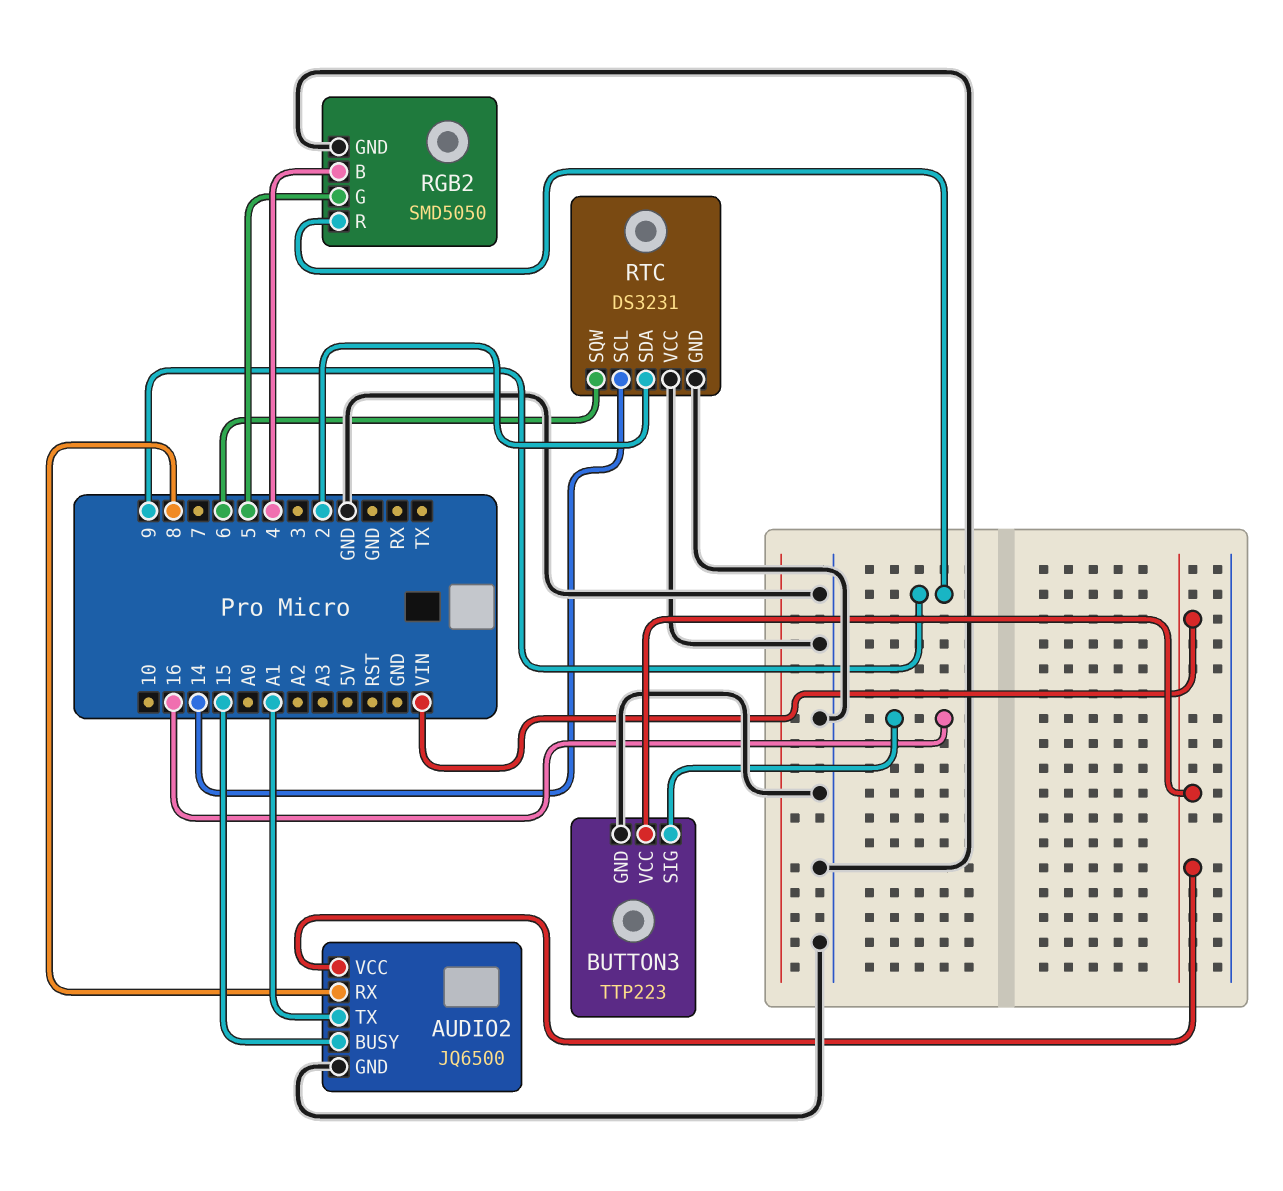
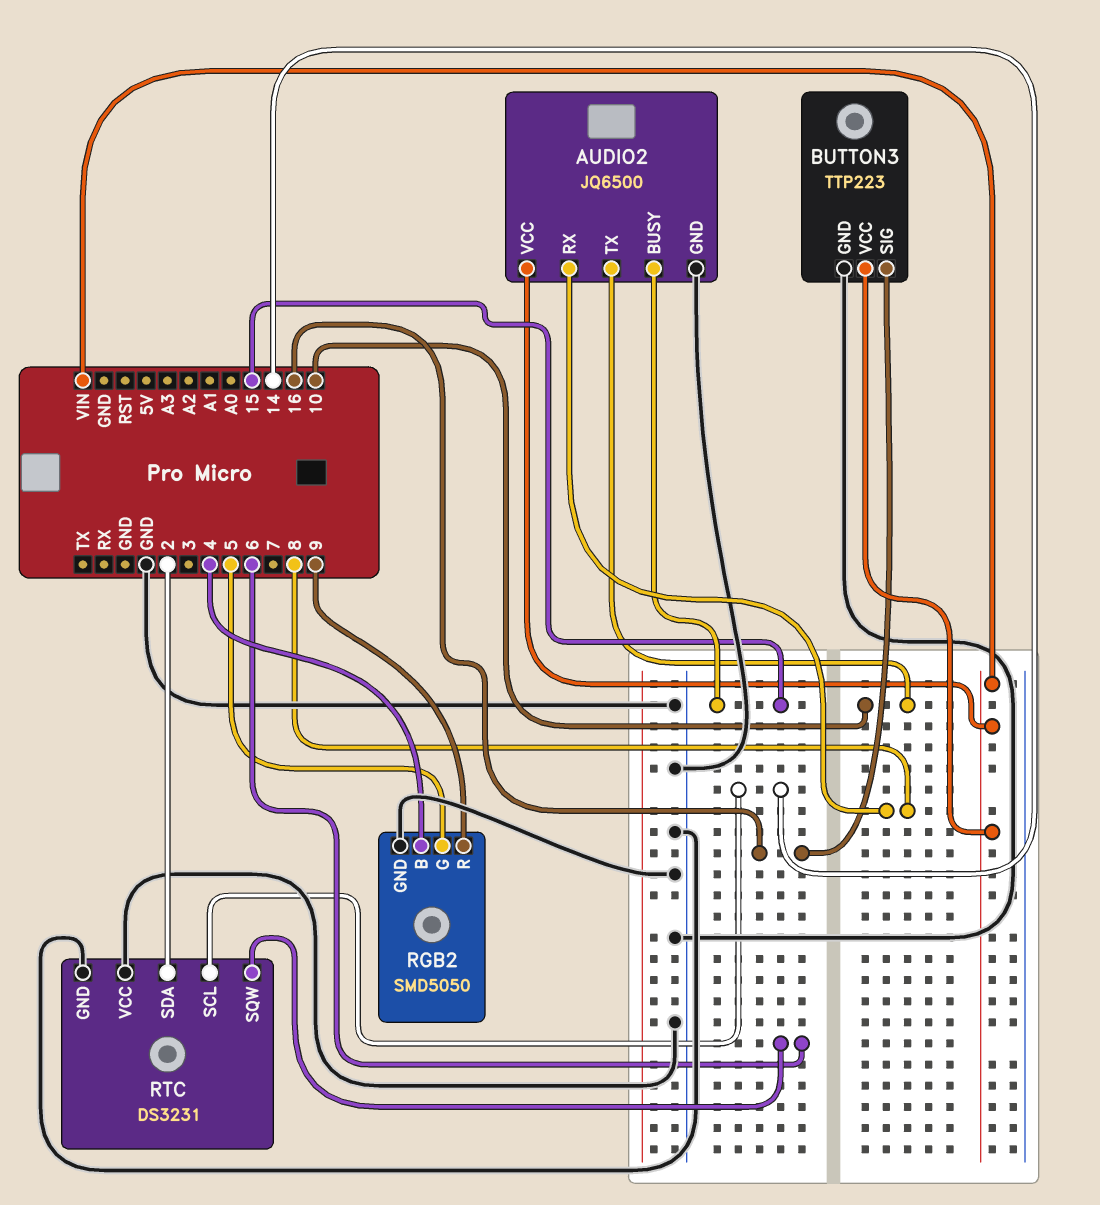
AUDIO2 pin TX: A1 -> 10

